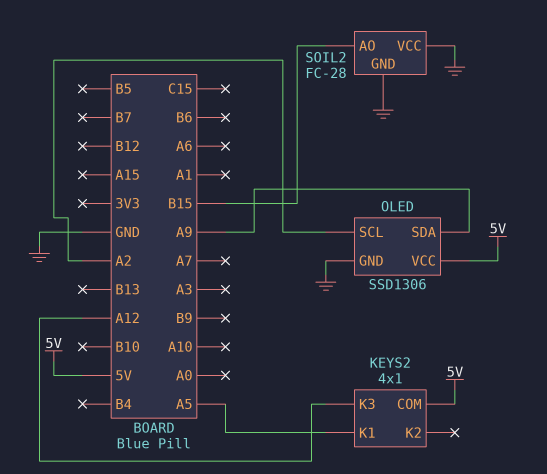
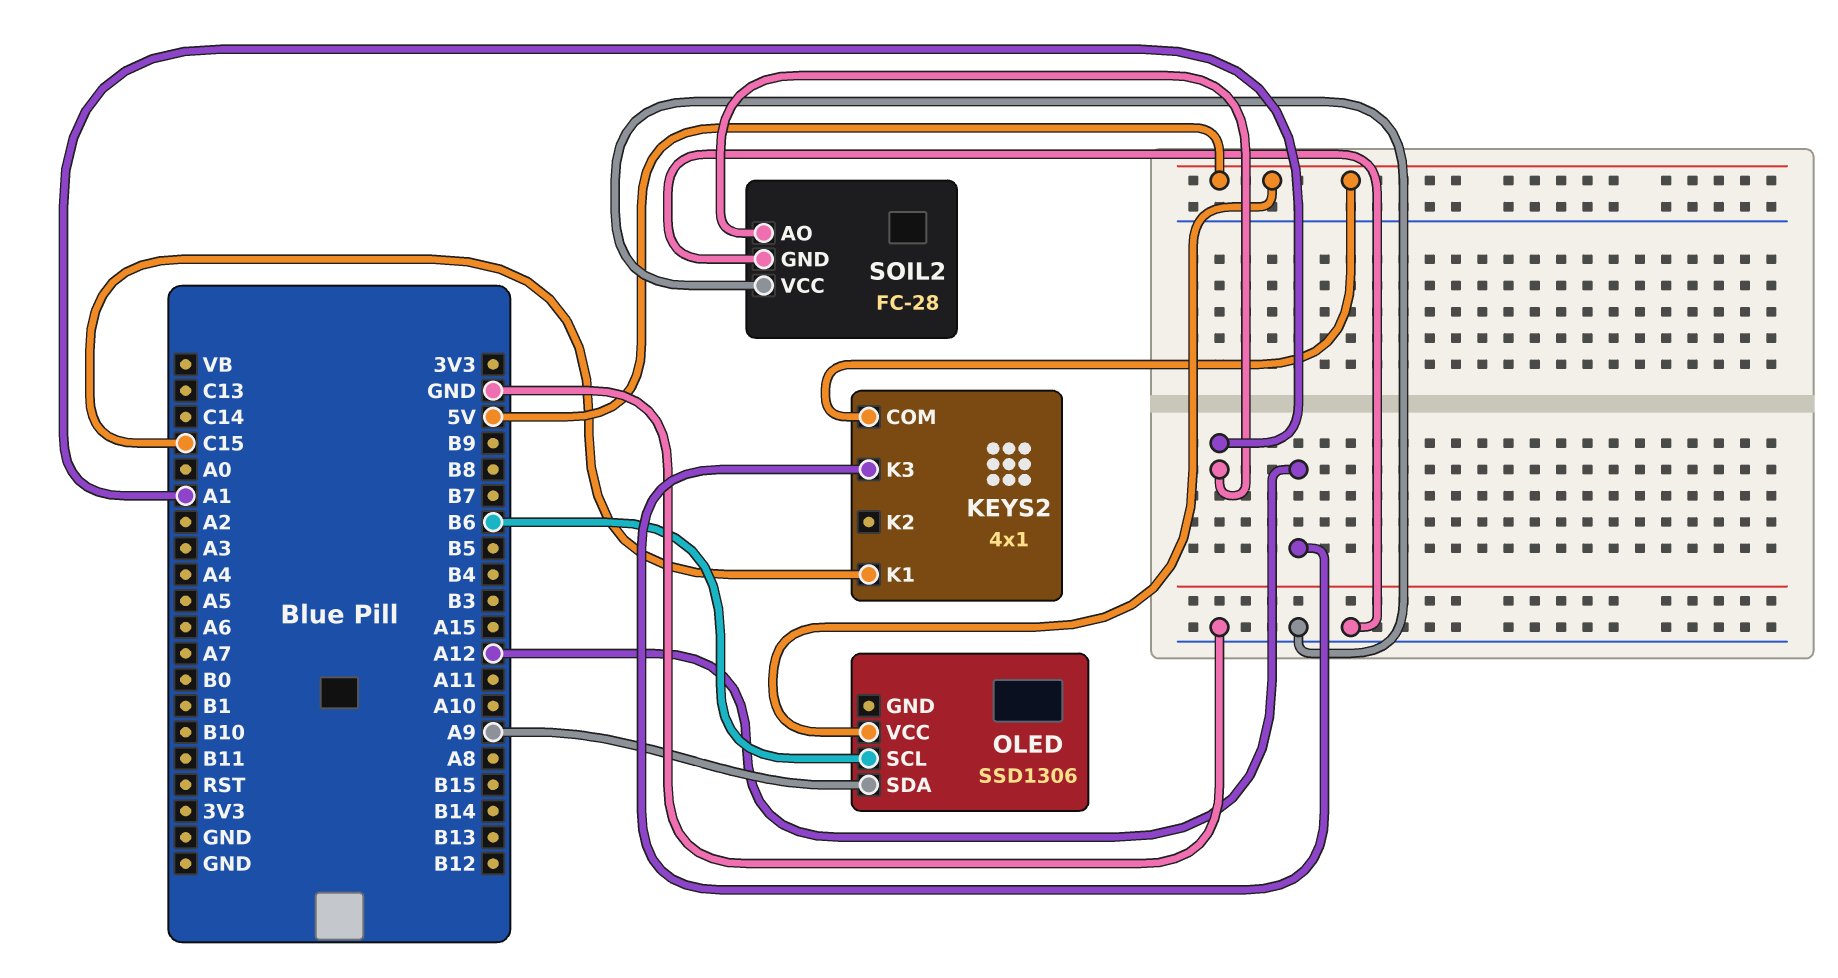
KEYS2 pin K1: A5 -> C15
OLED pin GND: GND -> none
OLED pin SCL: A2 -> B6
SOIL2 pin AO: B15 -> A1

